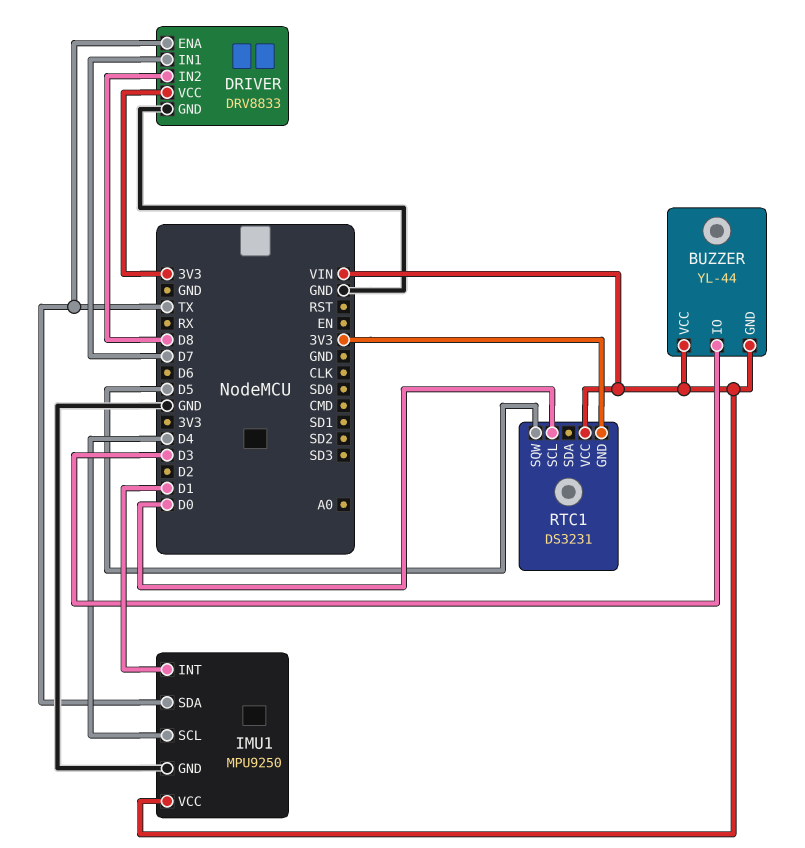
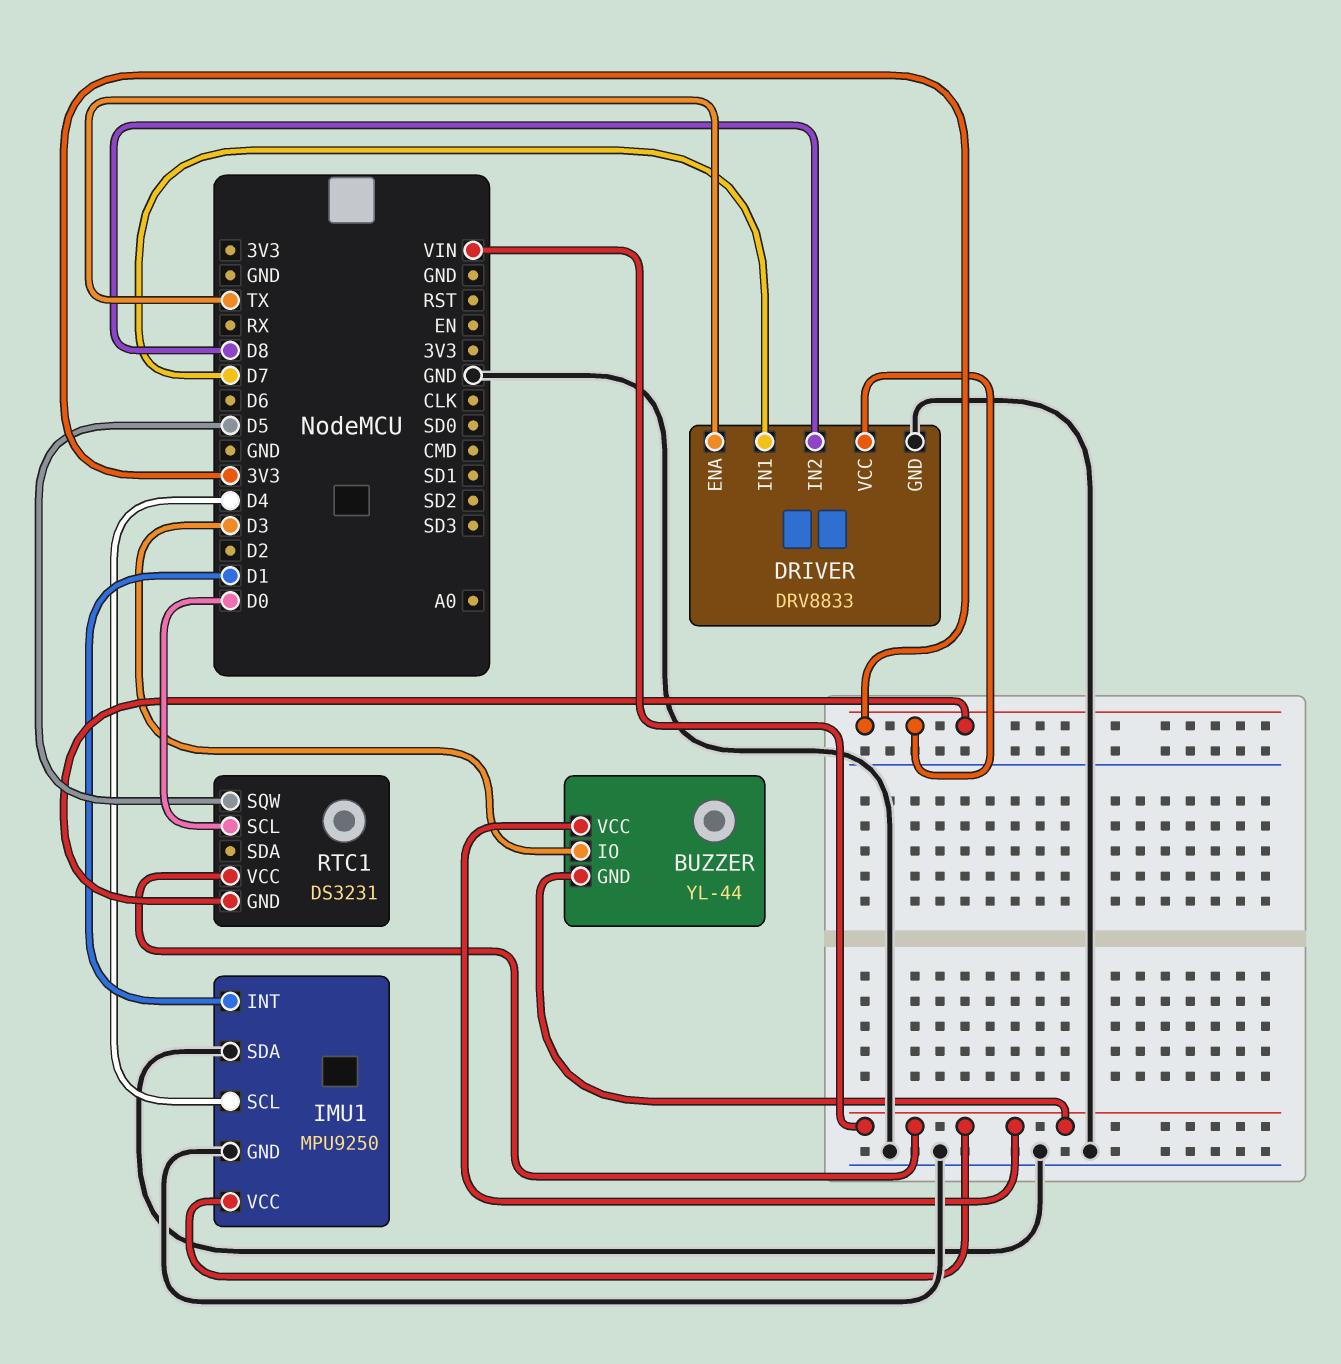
IMU1 pin SDA: TX -> GND

